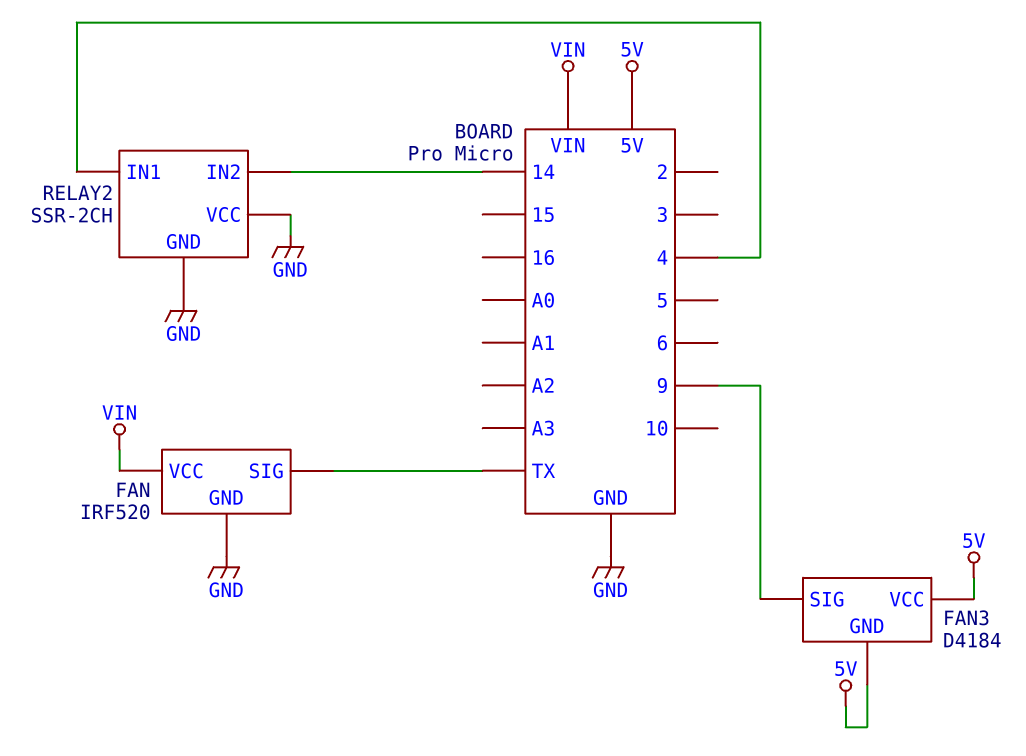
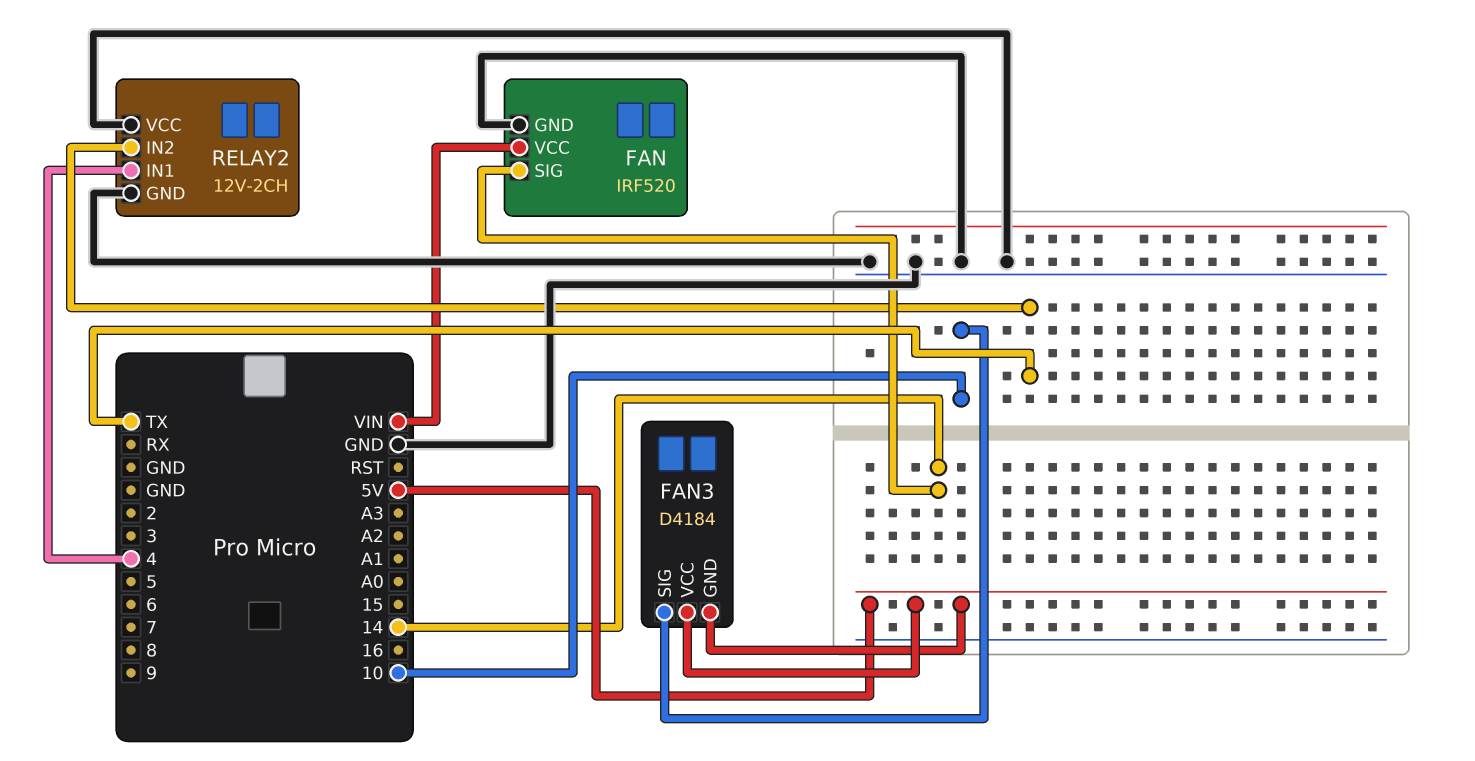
FAN pin SIG: TX -> 14
FAN3 pin SIG: 9 -> 10
RELAY2: SSR-2CH -> 12V-2CH
RELAY2 pin IN2: 14 -> TX

